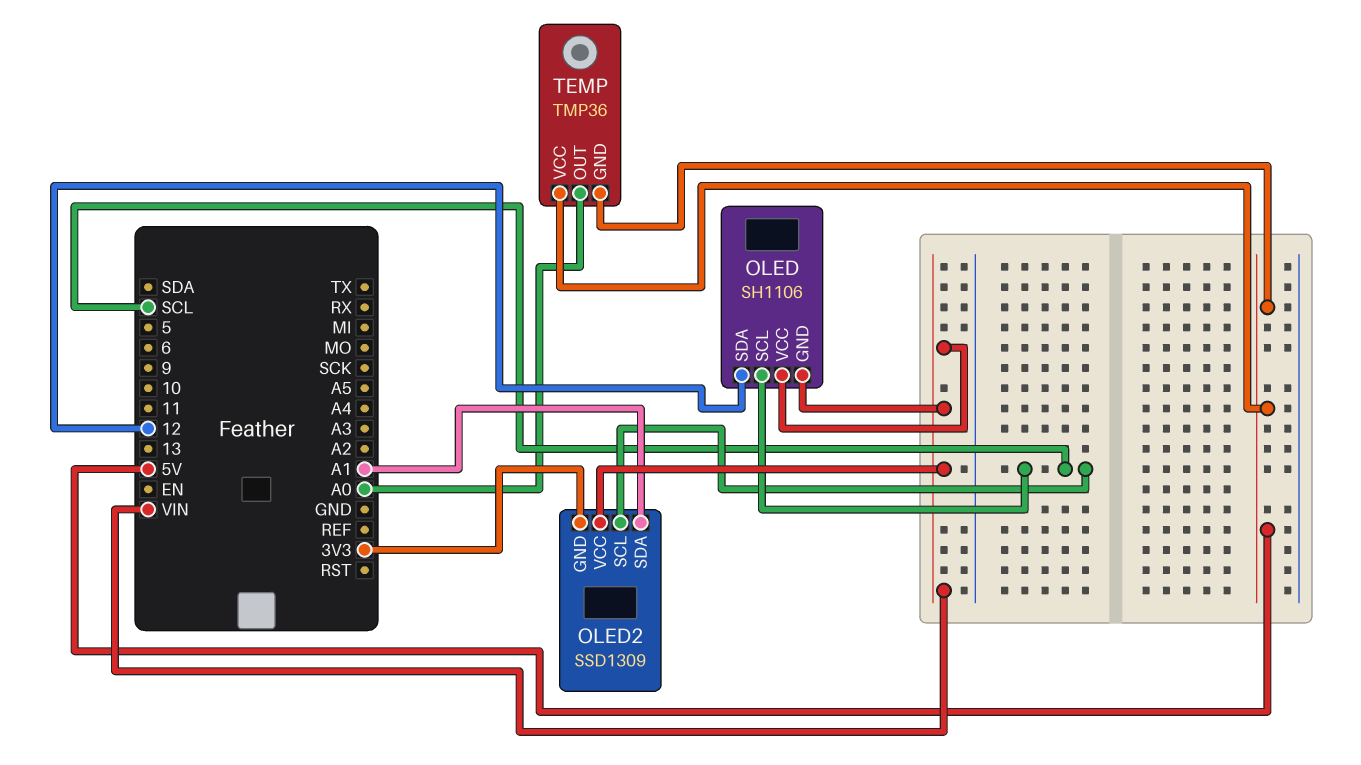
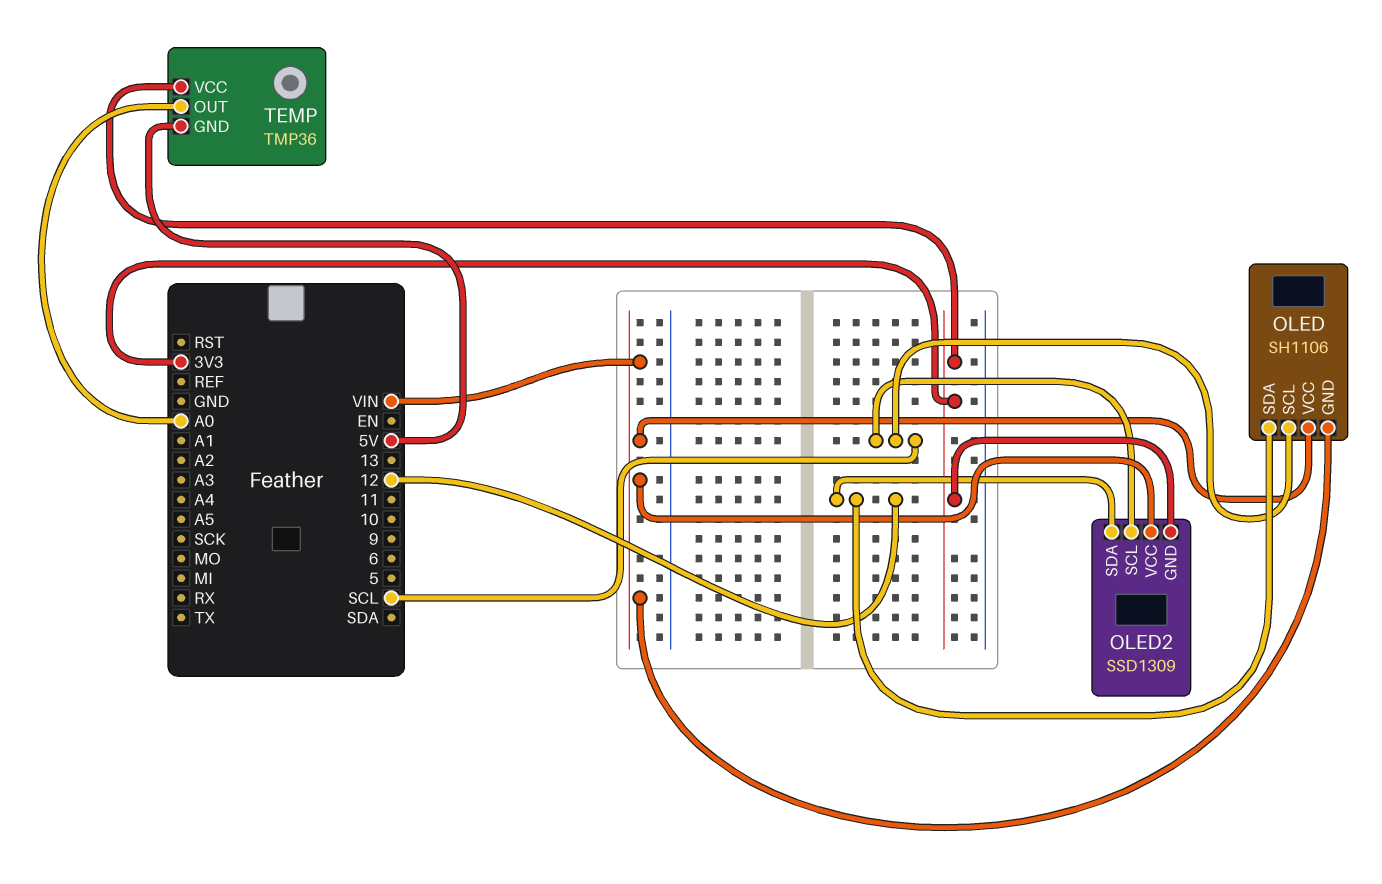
OLED2 pin SDA: A1 -> 12
TEMP pin VCC: 5V -> 3V3

